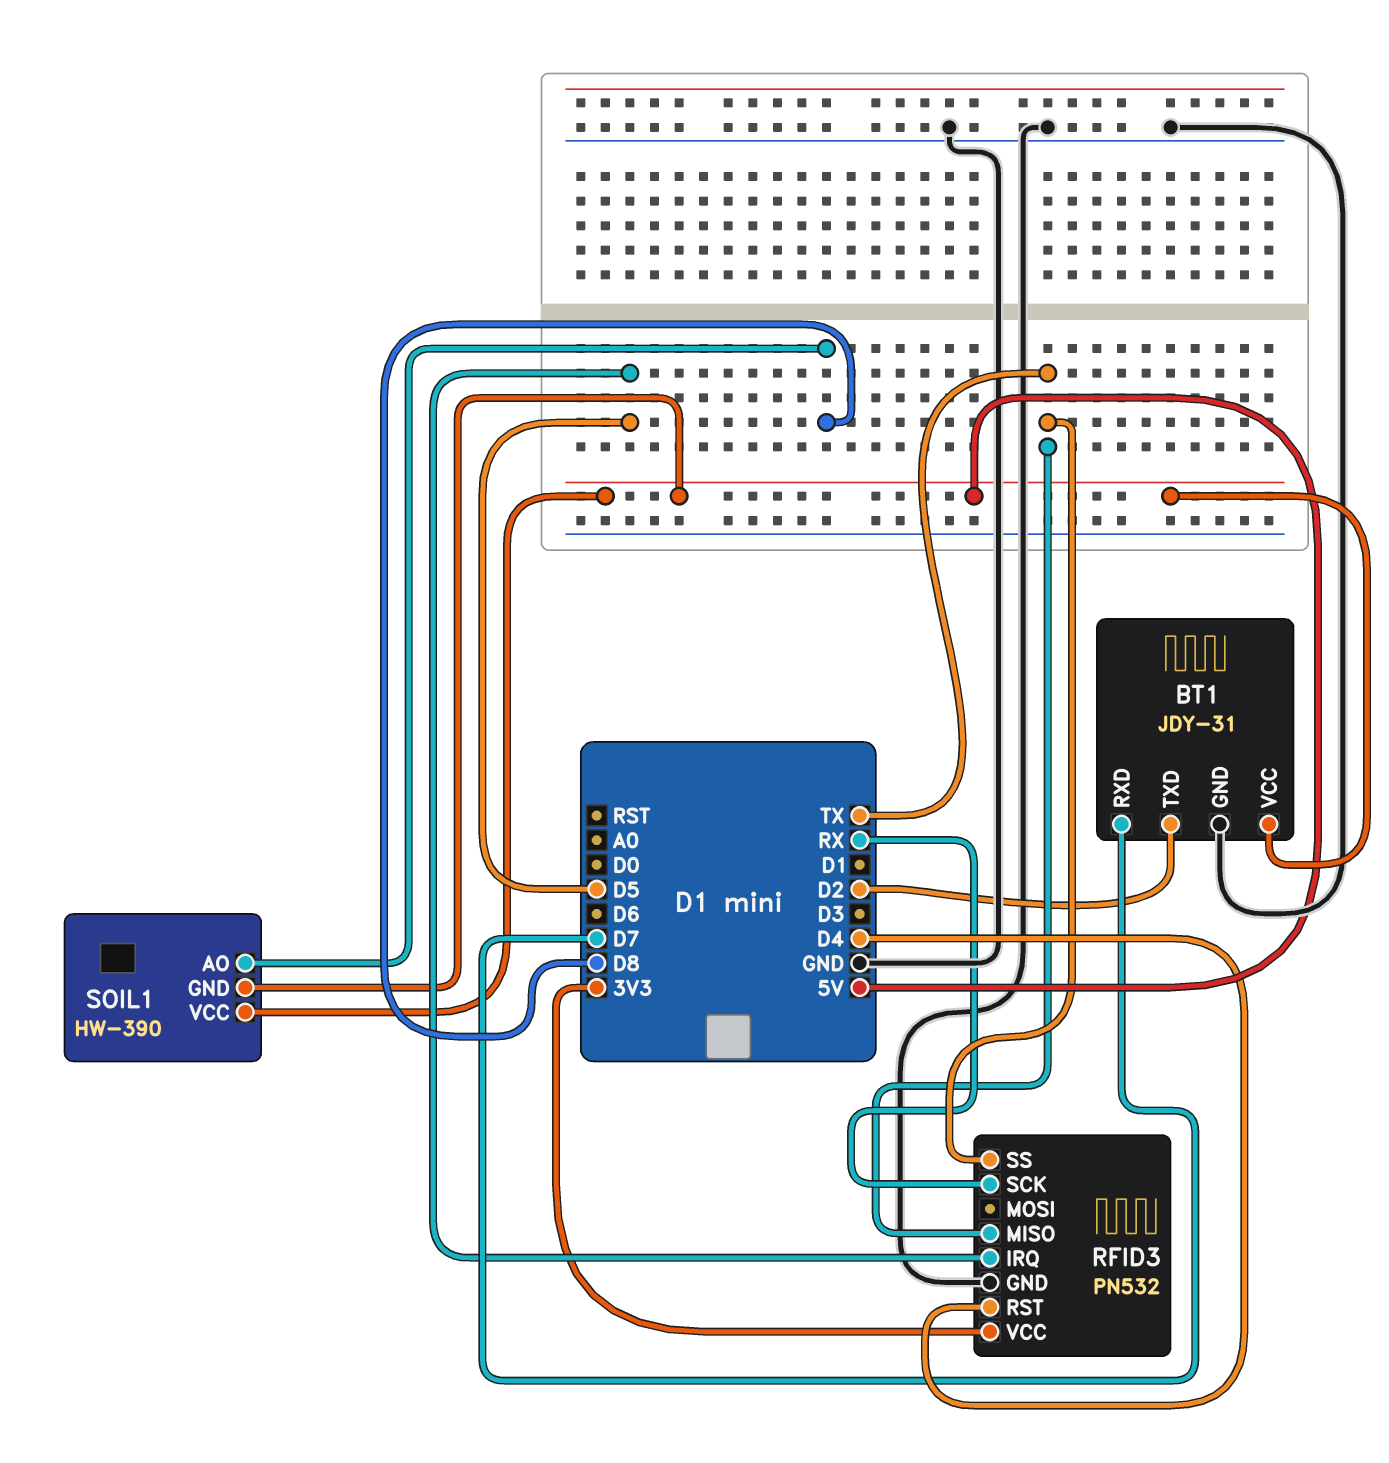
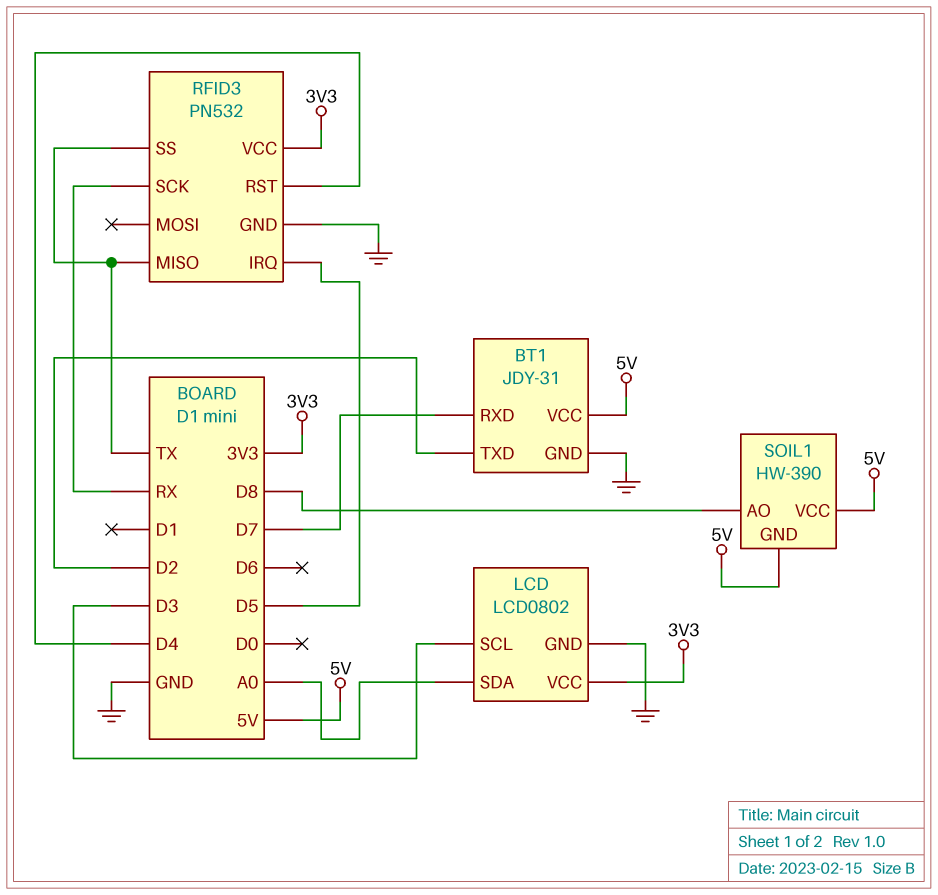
LCD: none -> LCD0802
LCD pin GND: none -> GND
LCD pin SCL: none -> D3
LCD pin SDA: none -> A0
LCD pin VCC: none -> 3V3

